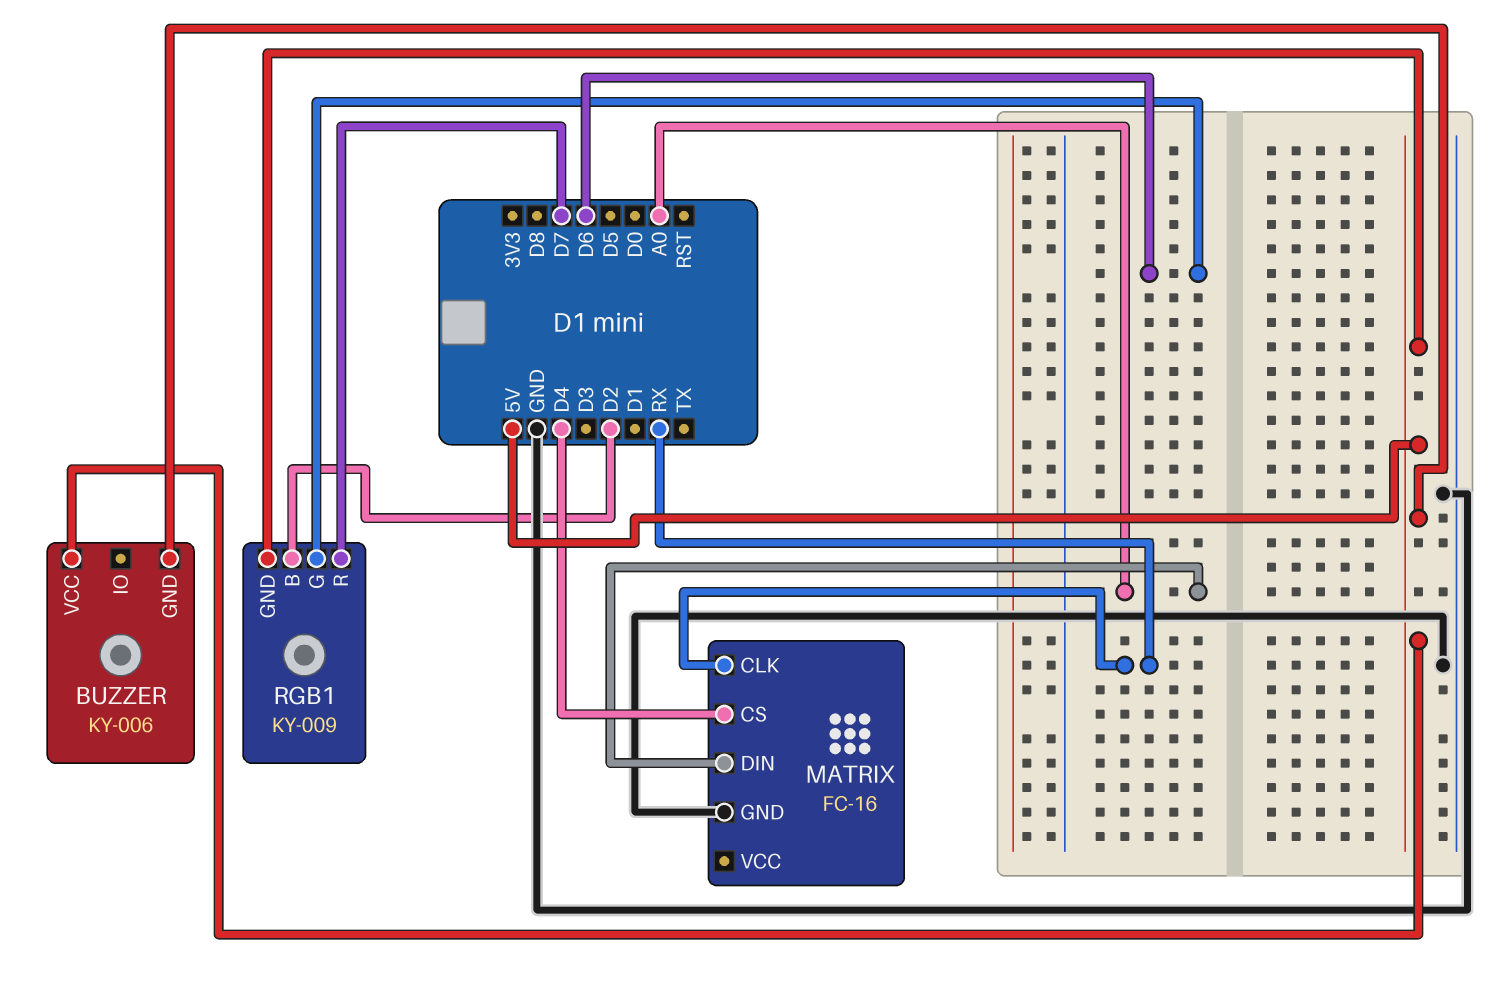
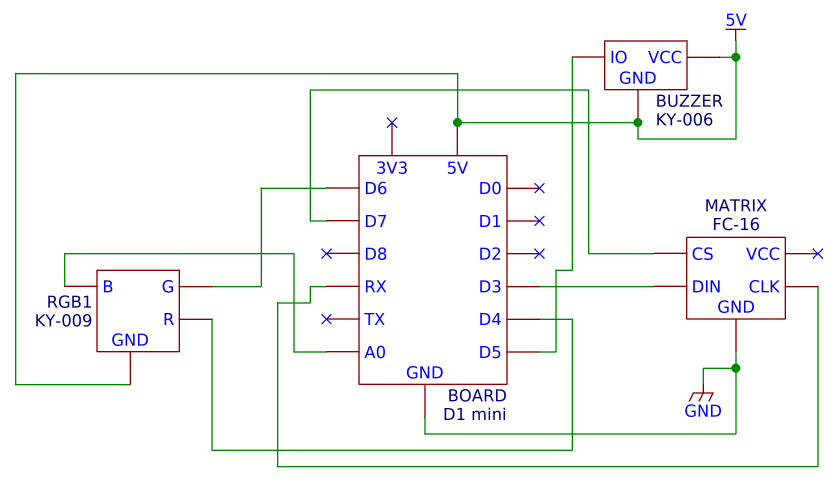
BUZZER pin IO: none -> D5
MATRIX pin CS: D4 -> D7
MATRIX pin DIN: A0 -> D3
RGB1 pin B: D2 -> A0
RGB1 pin R: D7 -> D4

